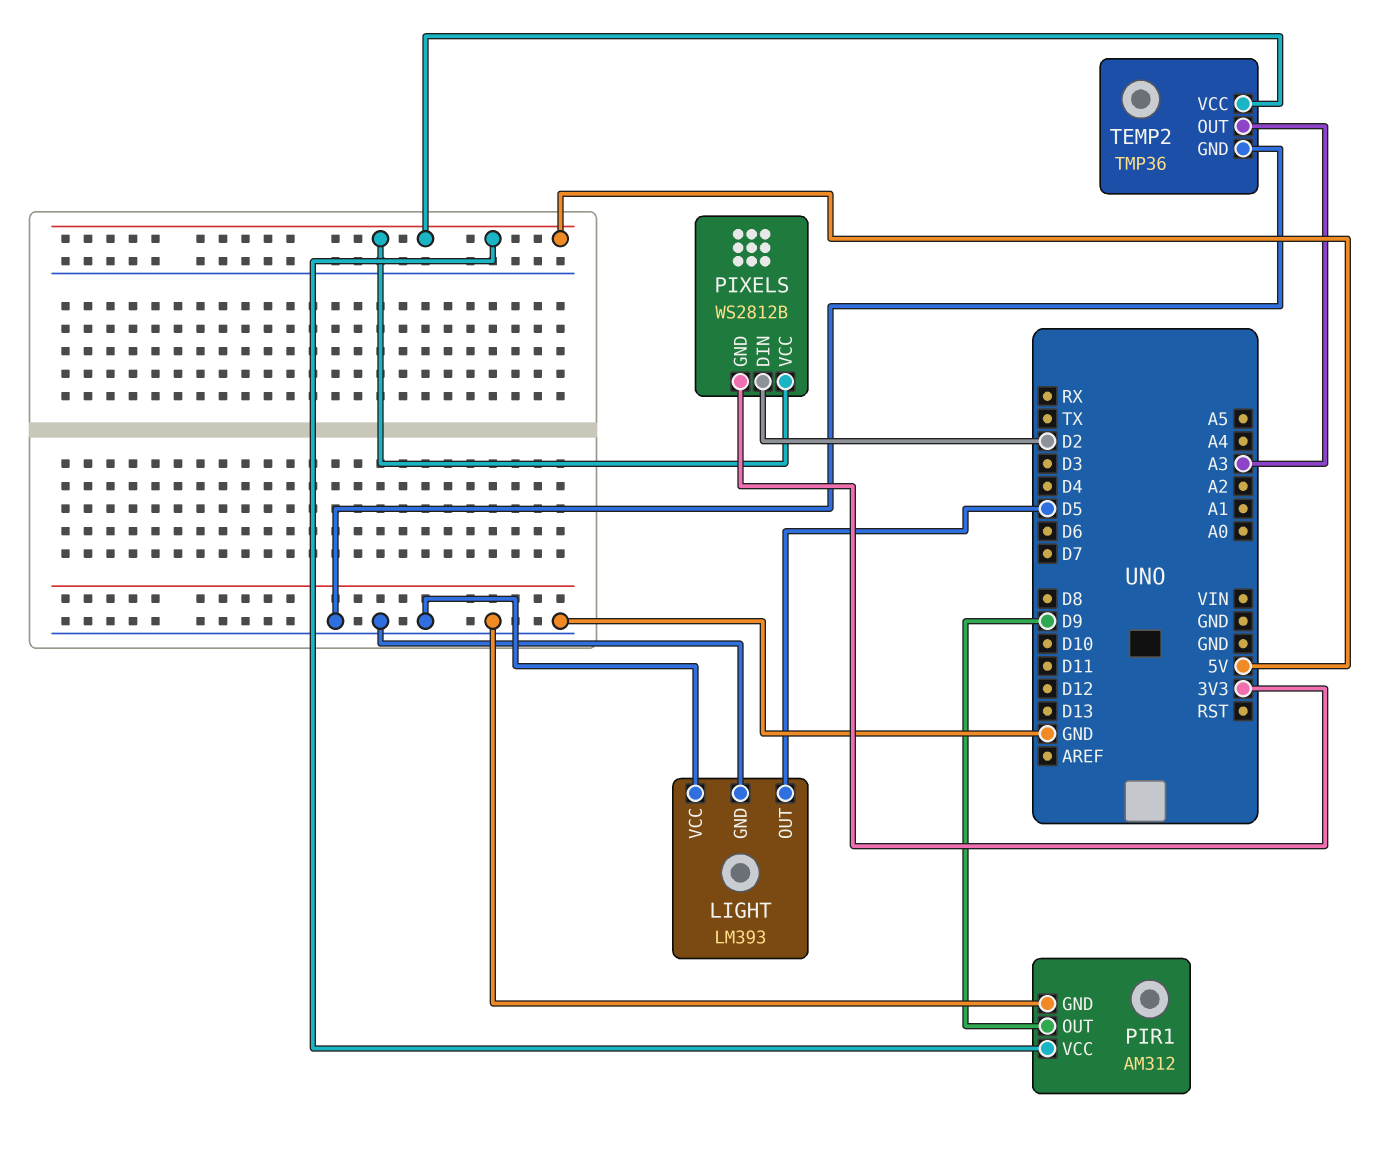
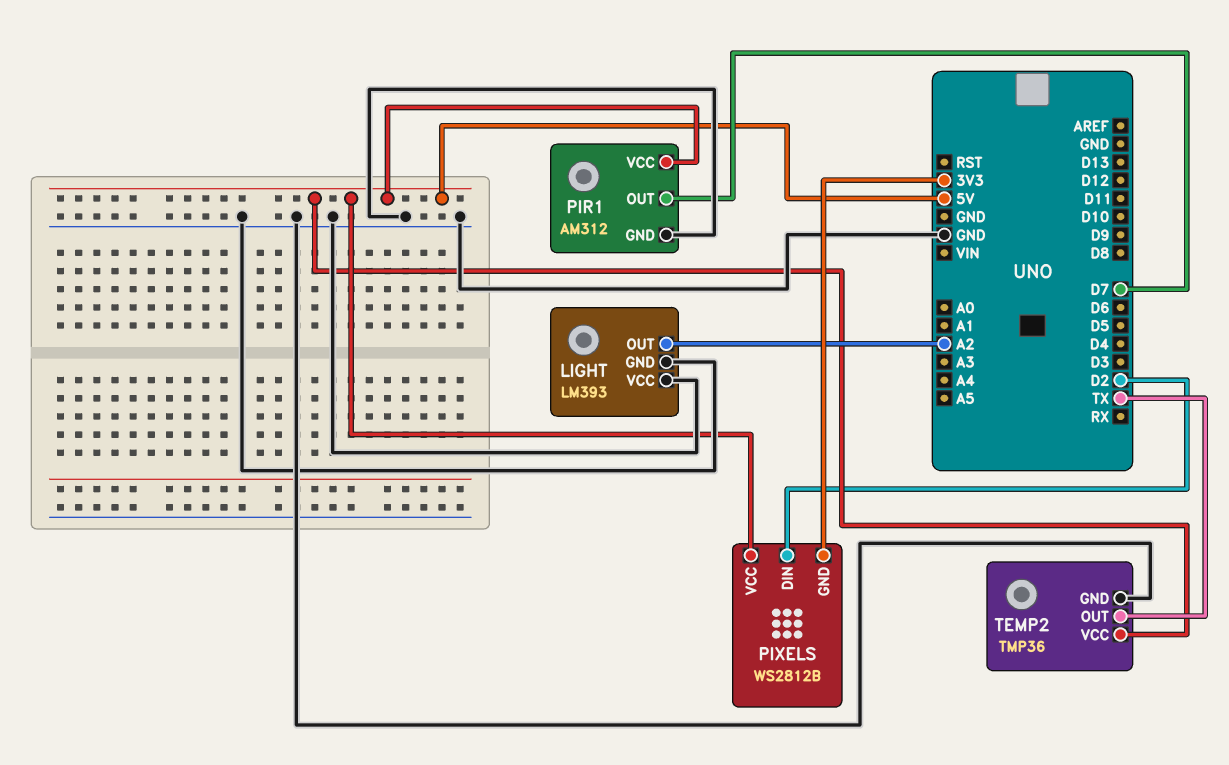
LIGHT pin OUT: D5 -> A2
PIR1 pin OUT: D9 -> D7
TEMP2 pin OUT: A3 -> TX

